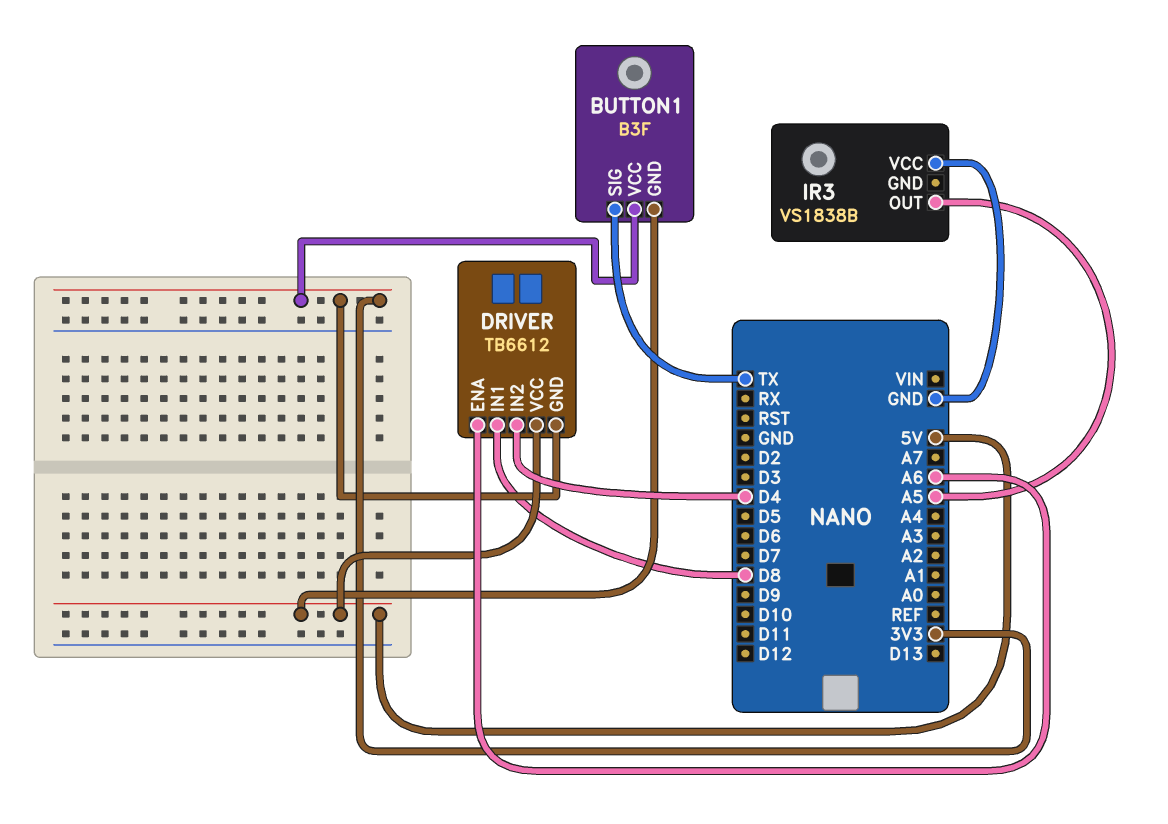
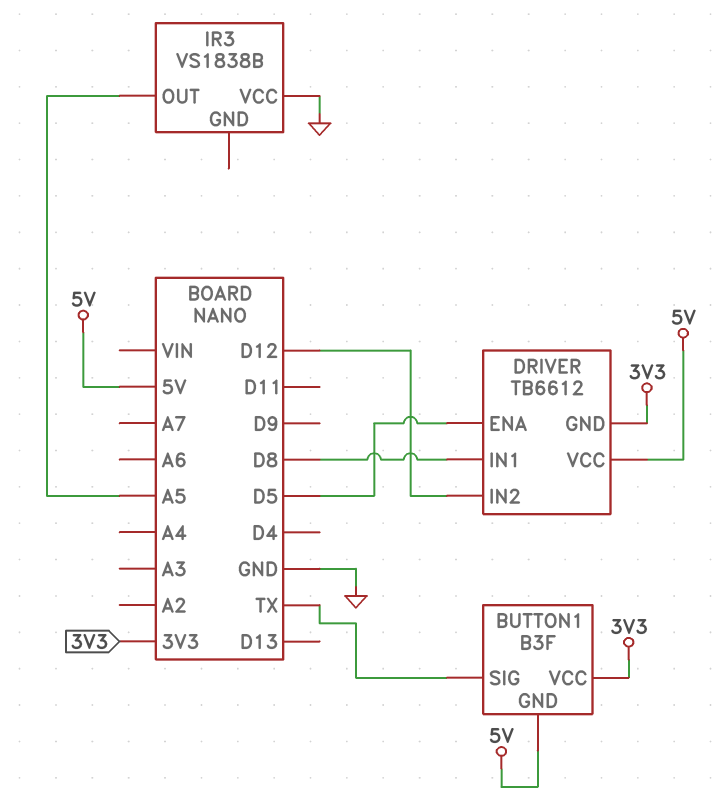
DRIVER pin ENA: A6 -> D5
DRIVER pin IN2: D4 -> D12

